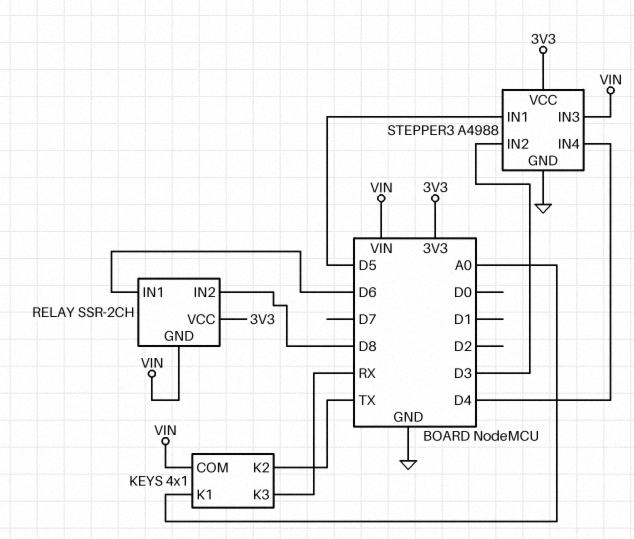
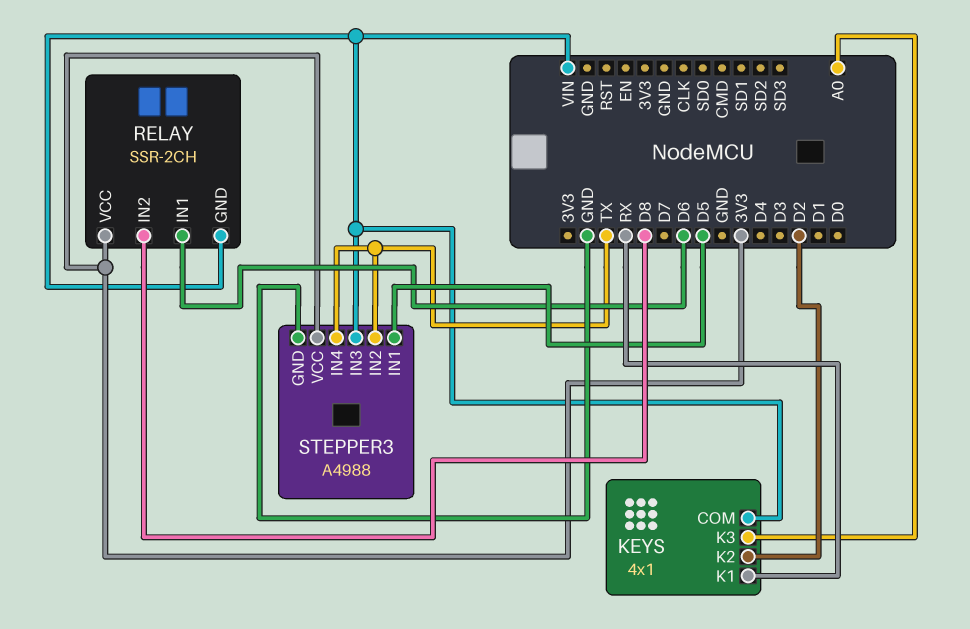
KEYS pin K1: A0 -> RX
KEYS pin K2: TX -> D2
KEYS pin K3: RX -> A0
STEPPER3 pin IN2: D3 -> TX
STEPPER3 pin IN4: D4 -> TX

